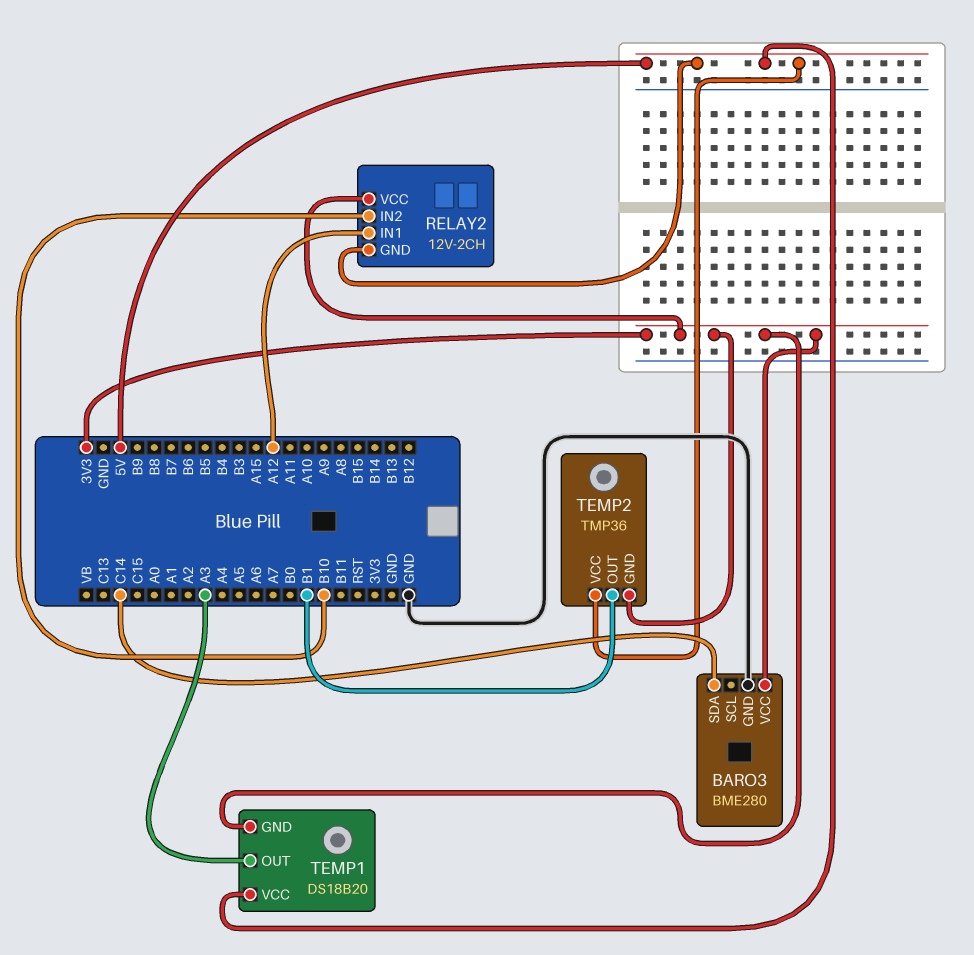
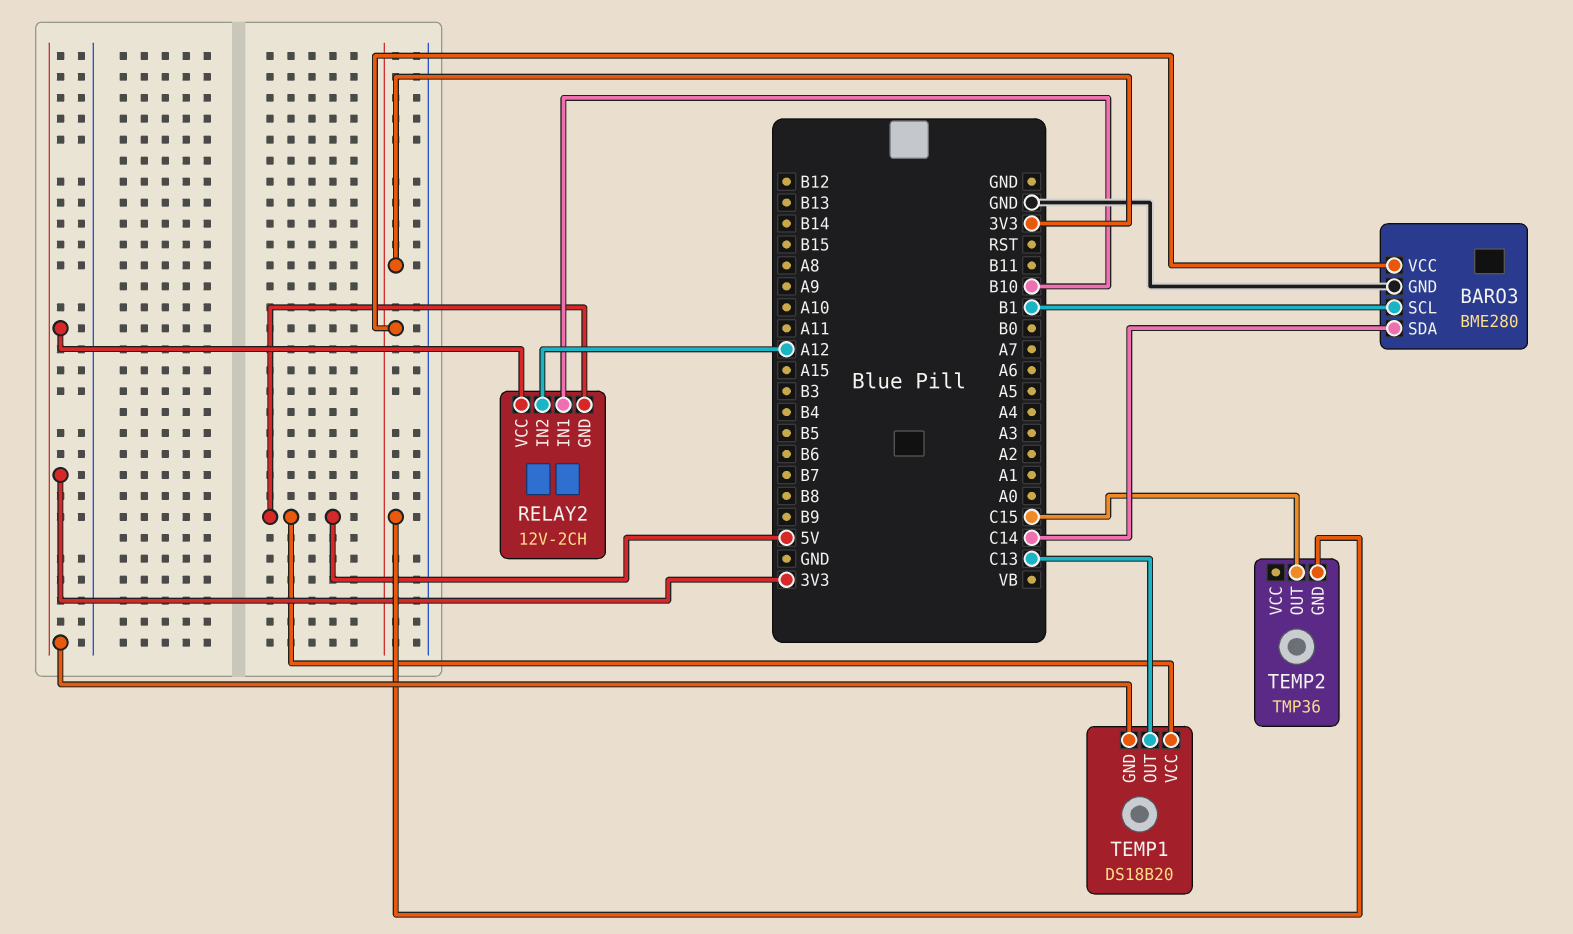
BARO3 pin SCL: none -> B1
RELAY2 pin IN1: A12 -> B10
RELAY2 pin IN2: B10 -> A12
TEMP1 pin OUT: A3 -> C13
TEMP2 pin OUT: B1 -> C15
TEMP2 pin VCC: 5V -> none

